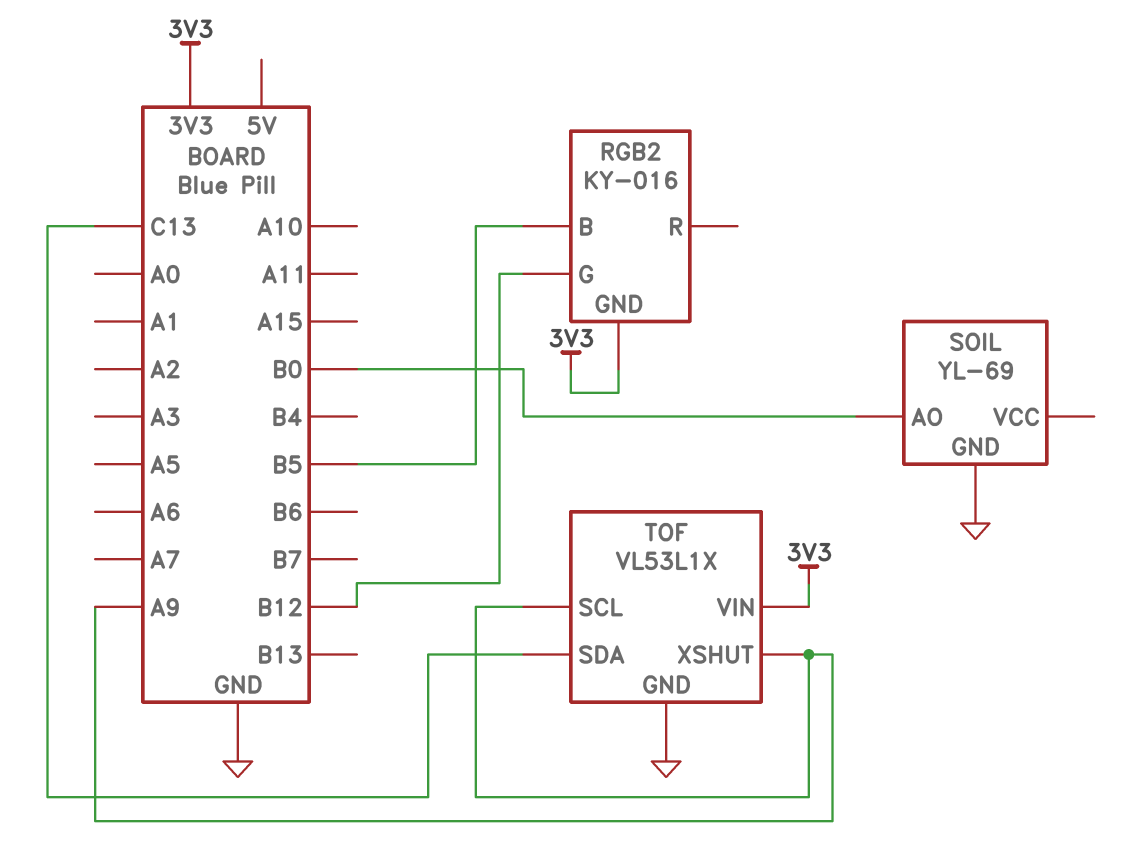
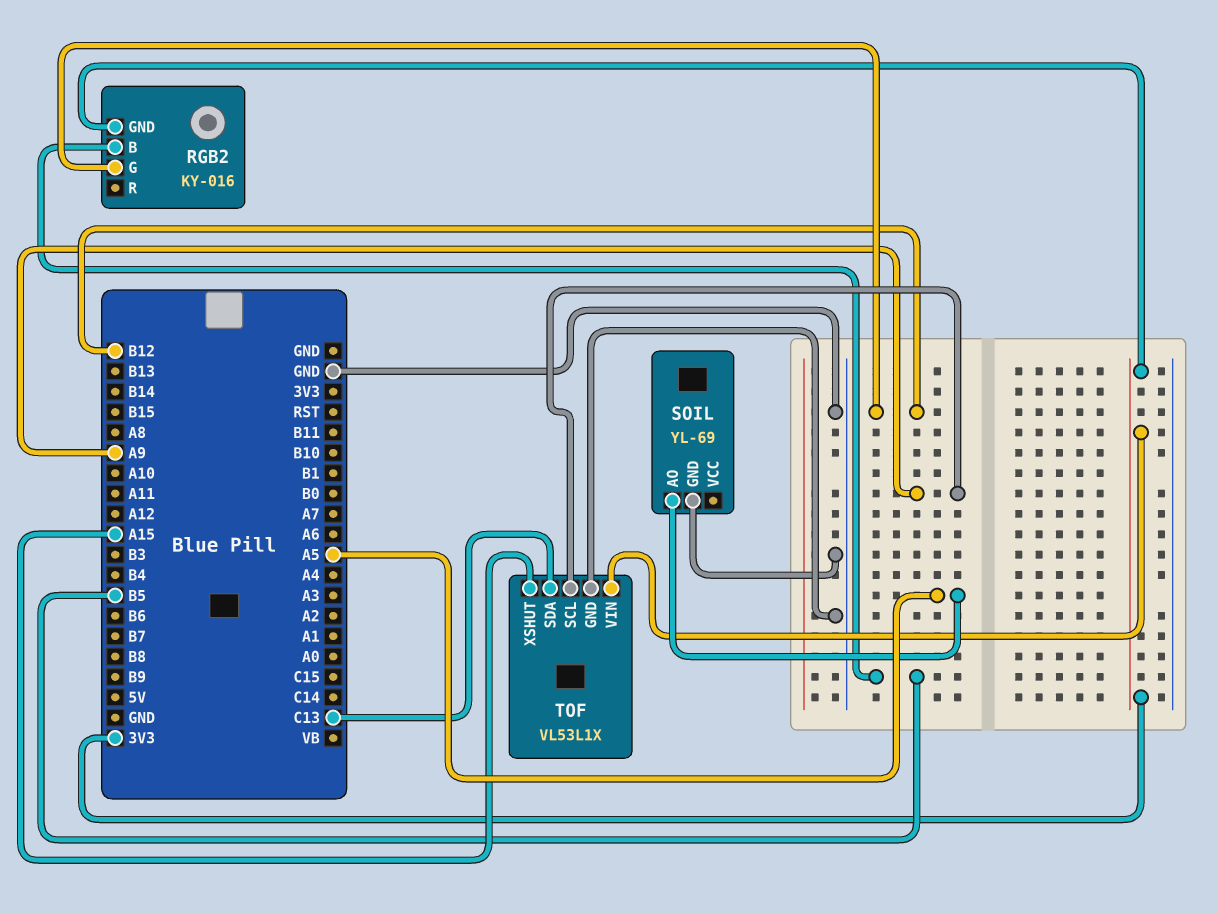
SOIL pin AO: B0 -> A5
TOF pin XSHUT: A9 -> A15

